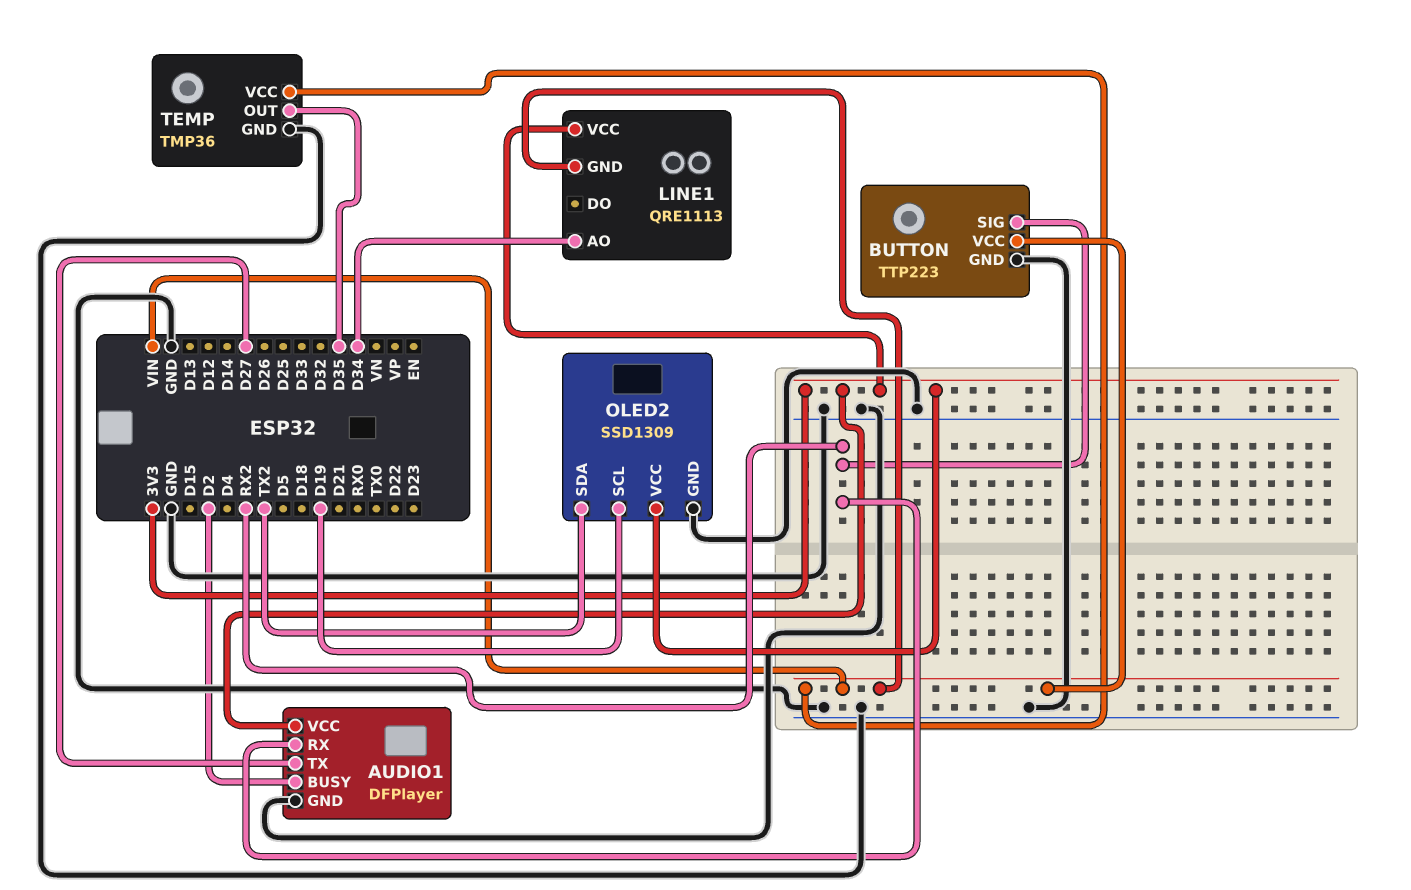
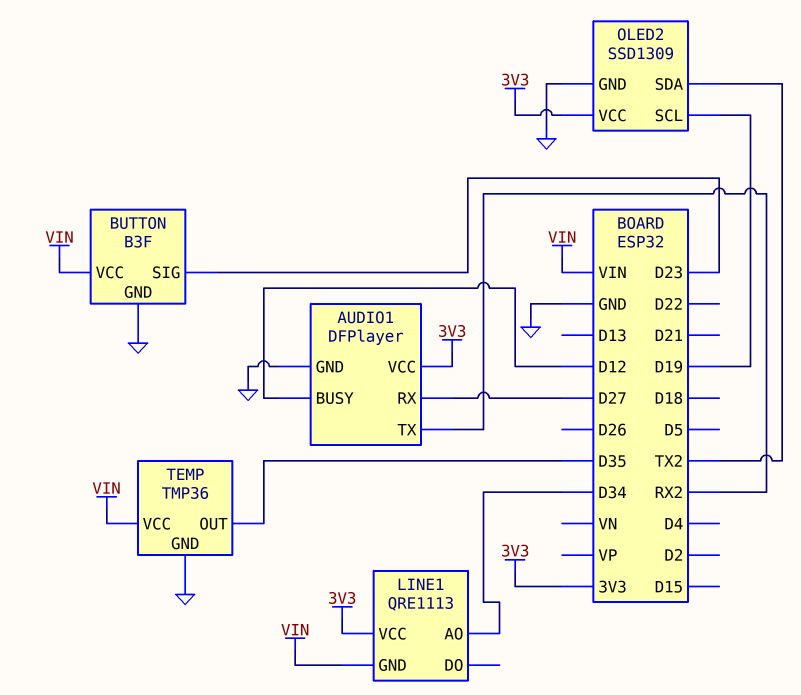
AUDIO1 pin BUSY: D2 -> D12
AUDIO1 pin RX: RX2 -> D27
AUDIO1 pin TX: D27 -> RX2
BUTTON: TTP223 -> B3F
BUTTON pin SIG: RX2 -> D23

